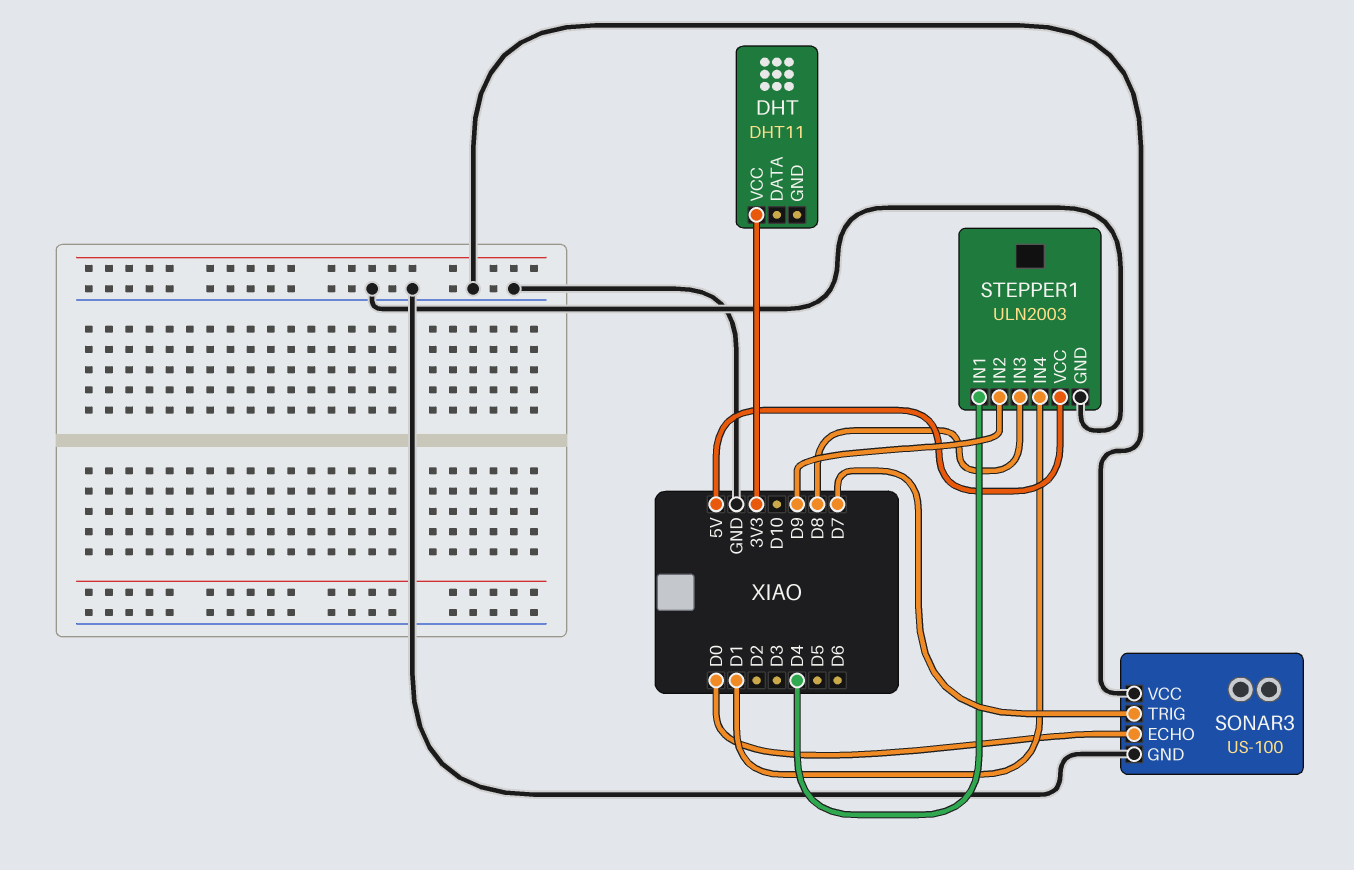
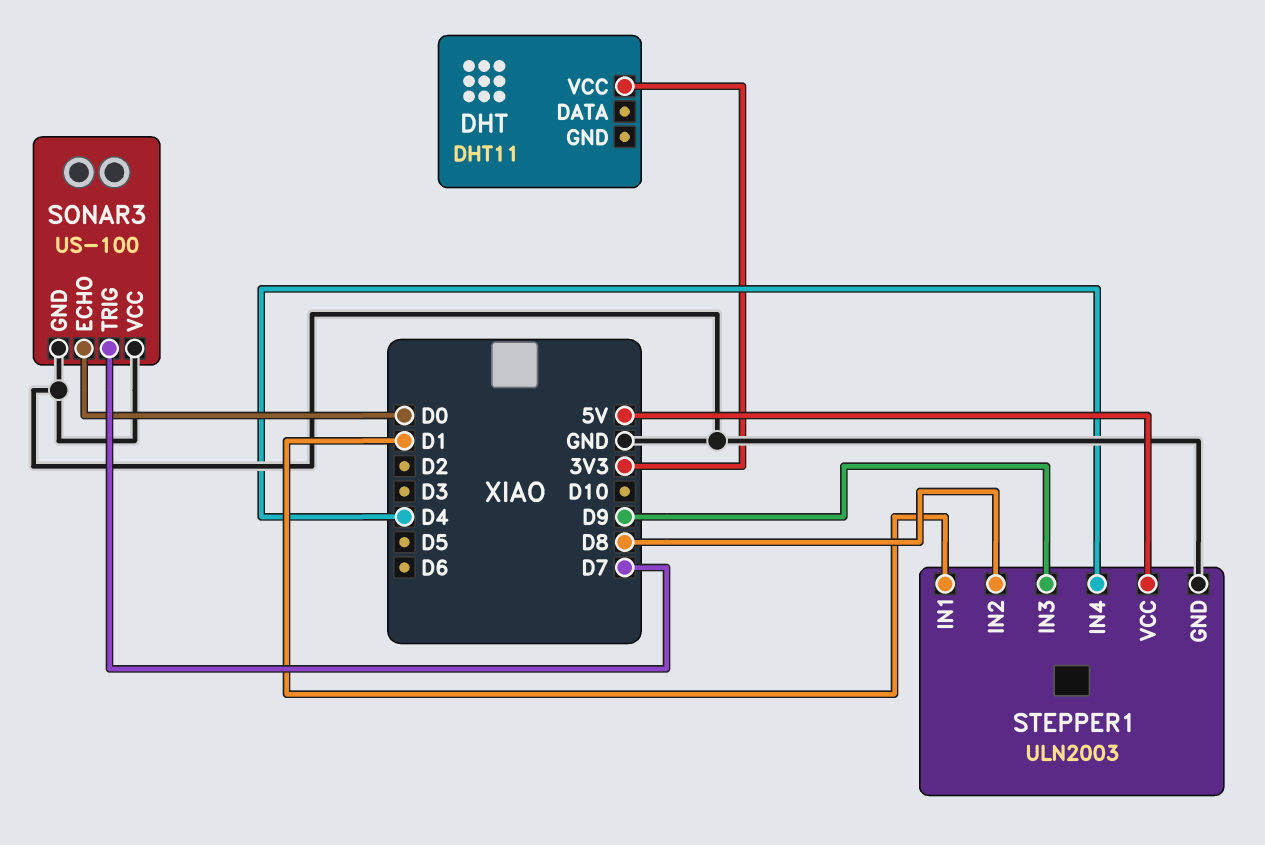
STEPPER1 pin IN1: D4 -> D1
STEPPER1 pin IN2: D9 -> D8
STEPPER1 pin IN3: D8 -> D9
STEPPER1 pin IN4: D1 -> D4

